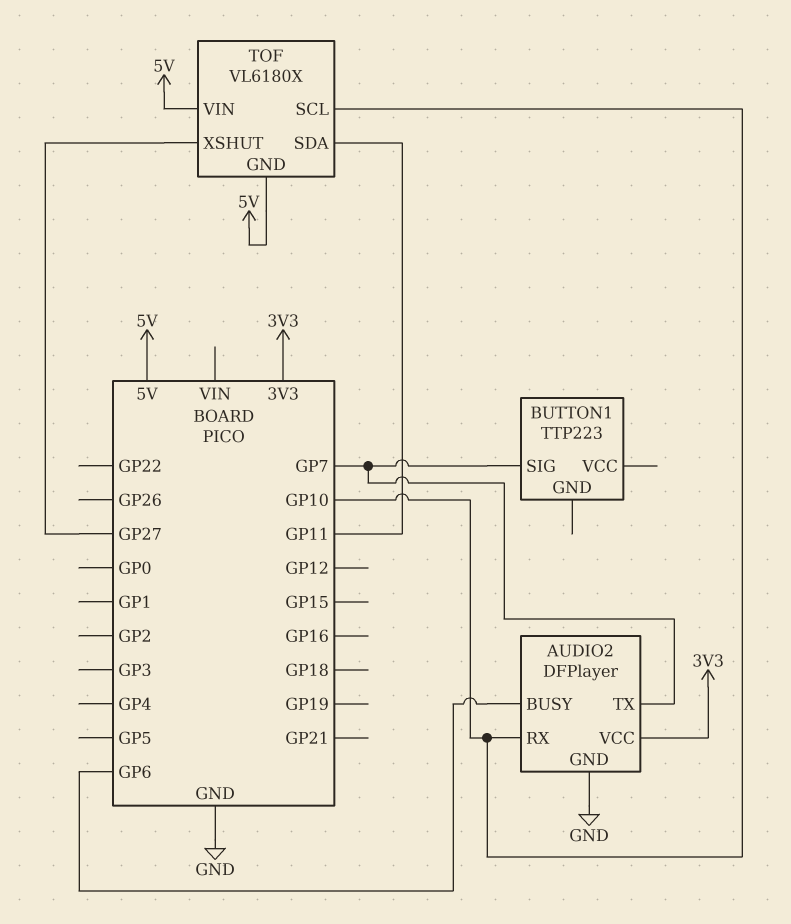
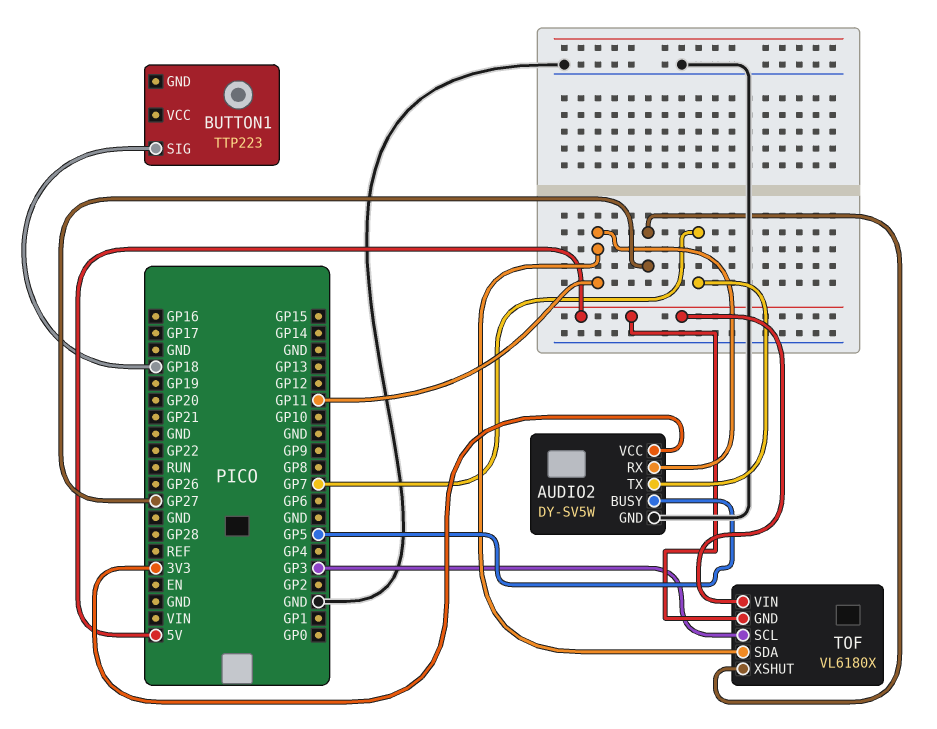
AUDIO2: DFPlayer -> DY-SV5W
AUDIO2 pin BUSY: GP6 -> GP5
AUDIO2 pin RX: GP10 -> GP11
BUTTON1 pin SIG: GP7 -> GP18
TOF pin SCL: GP10 -> GP3

